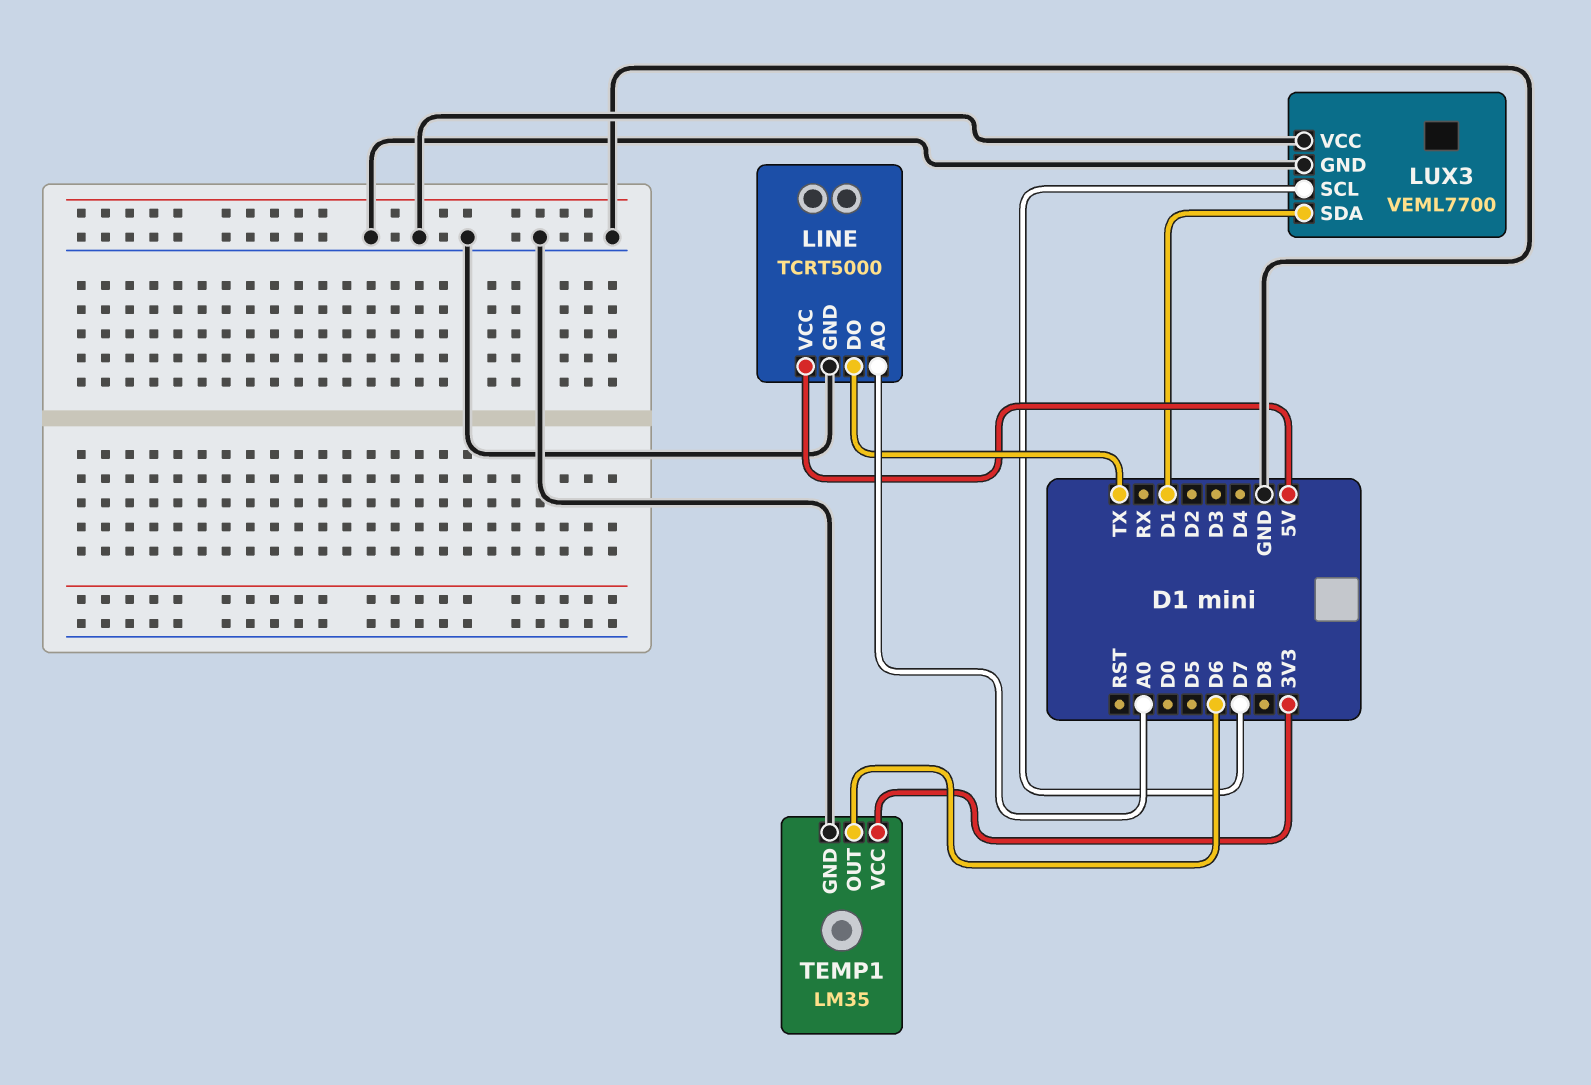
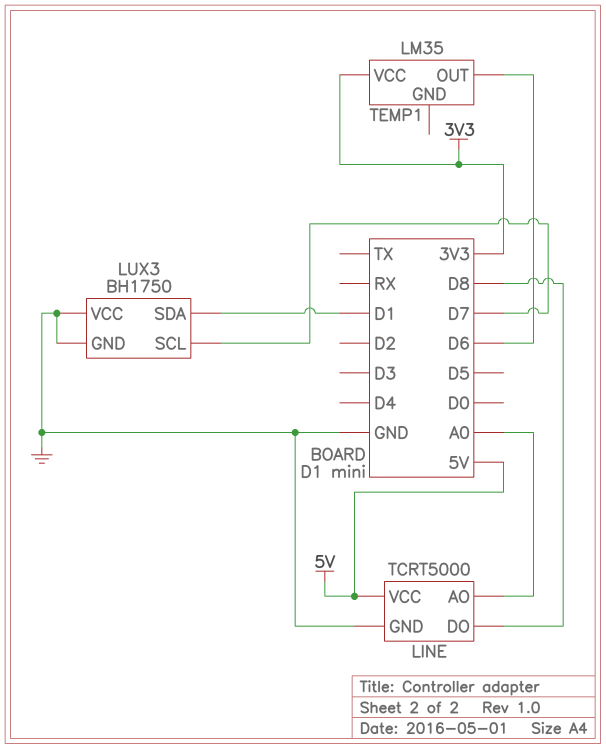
LINE pin DO: TX -> D8
LUX3: VEML7700 -> BH1750
TEMP1 pin GND: GND -> none

